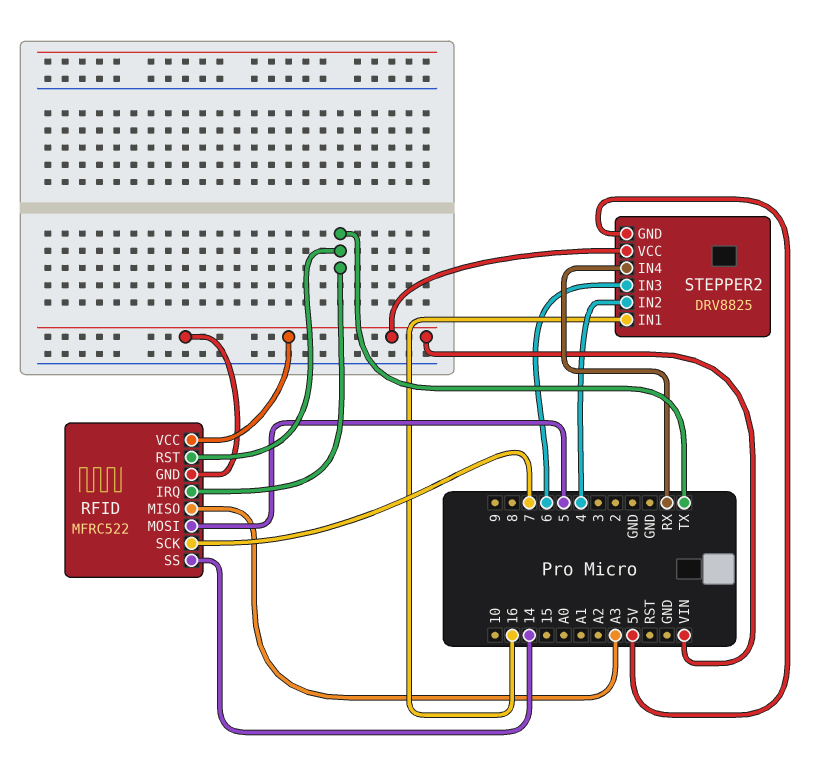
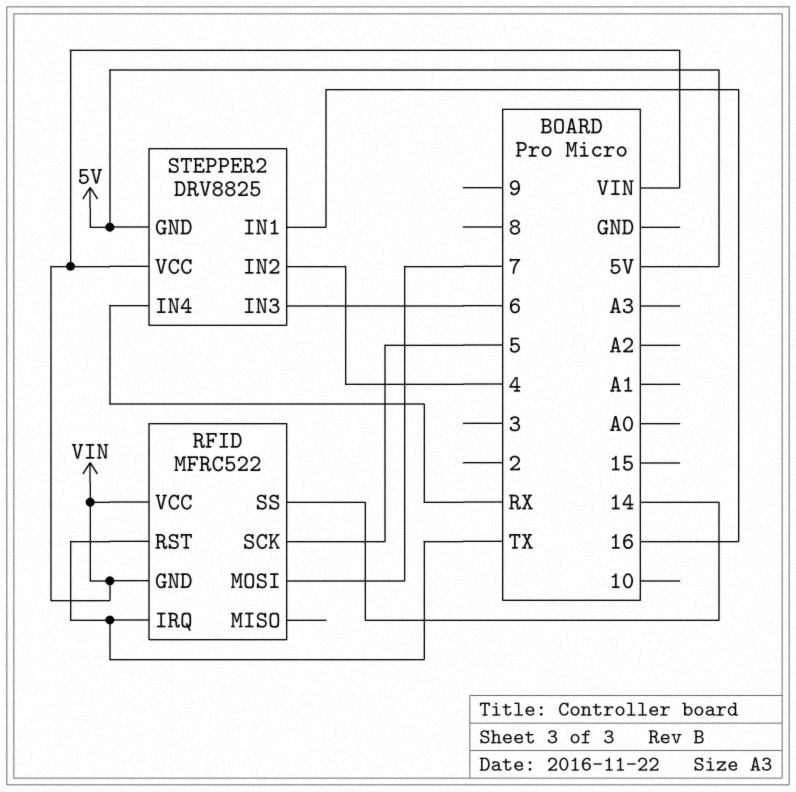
RFID pin MISO: A3 -> none
RFID pin MOSI: 5 -> 7
RFID pin SCK: 7 -> 5

